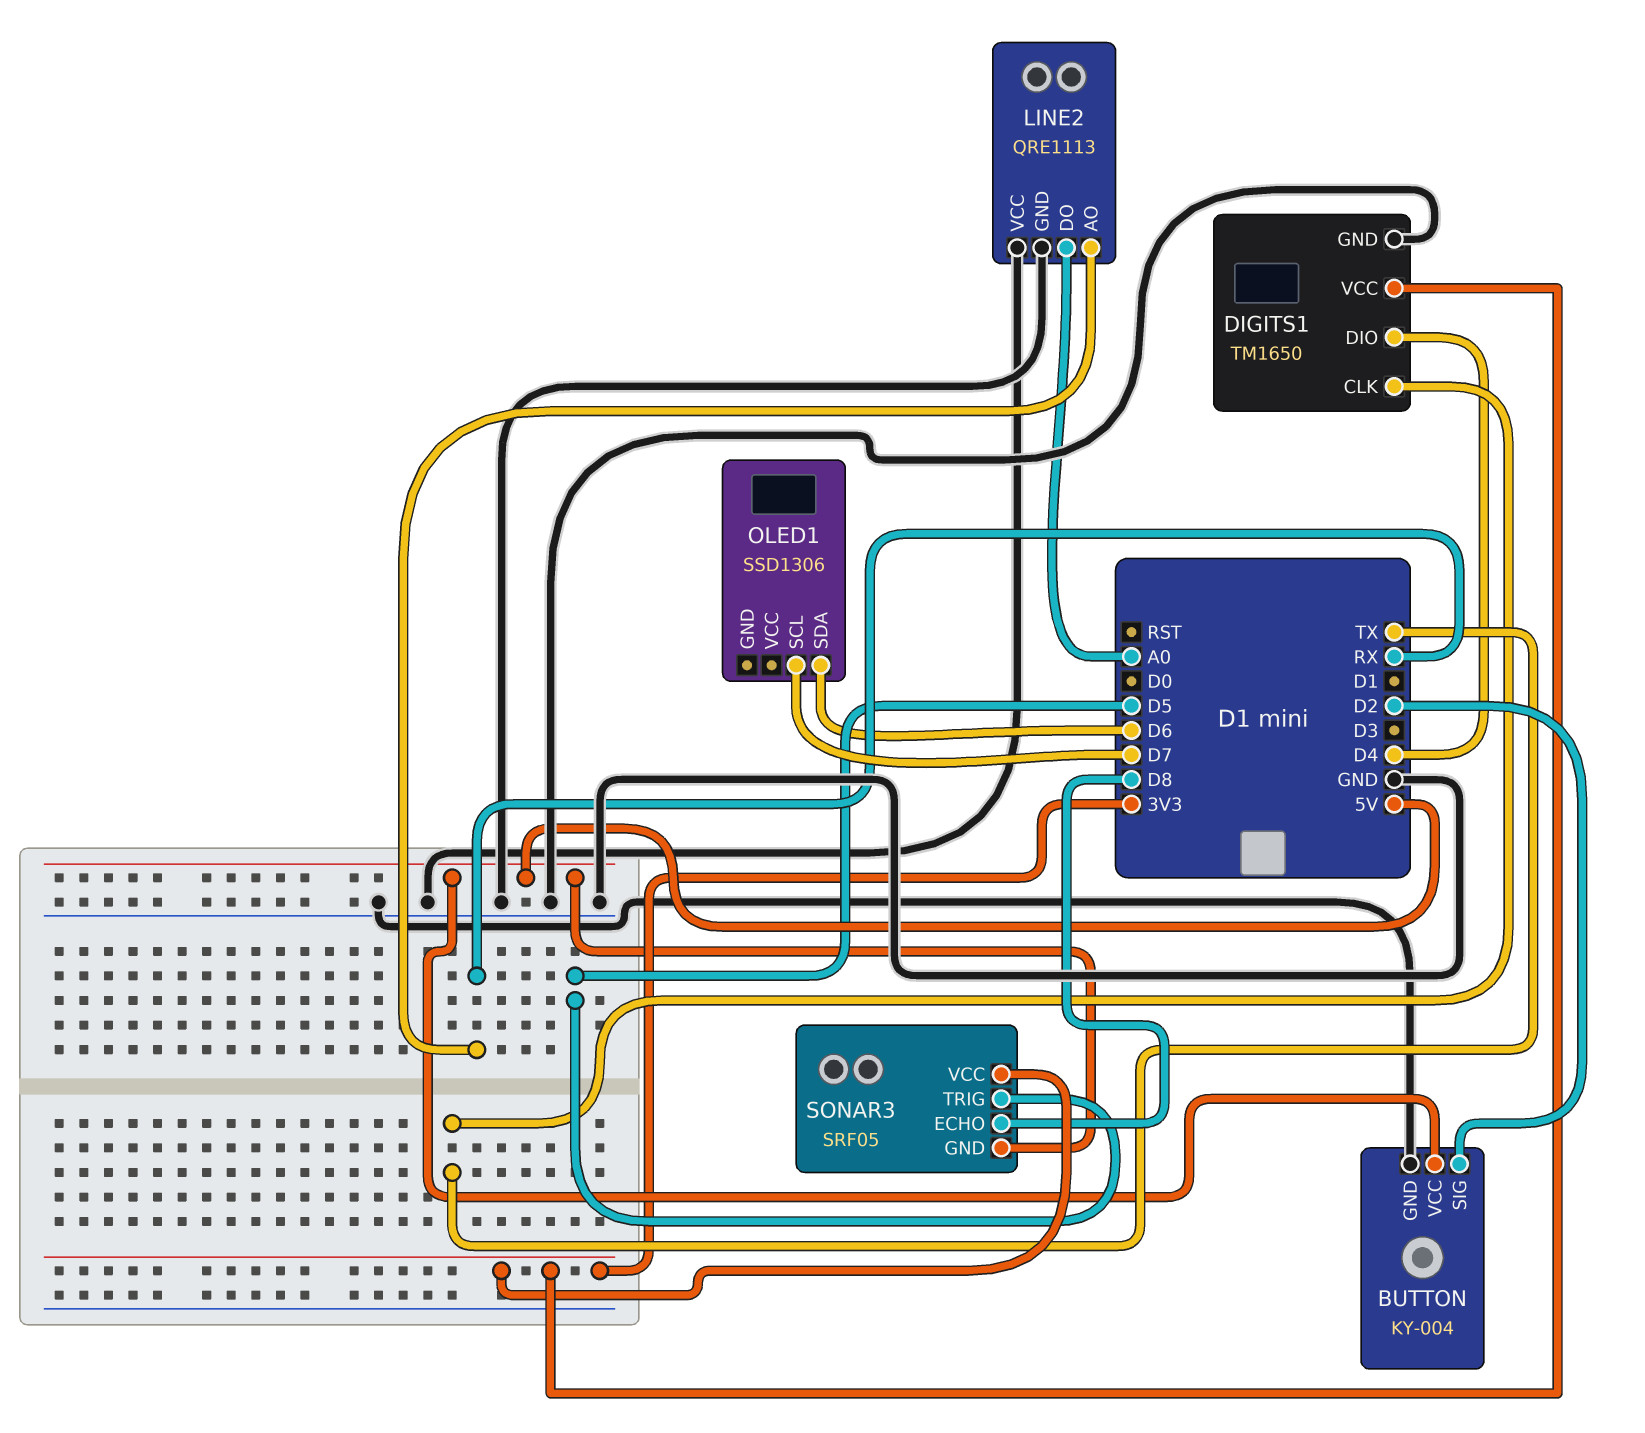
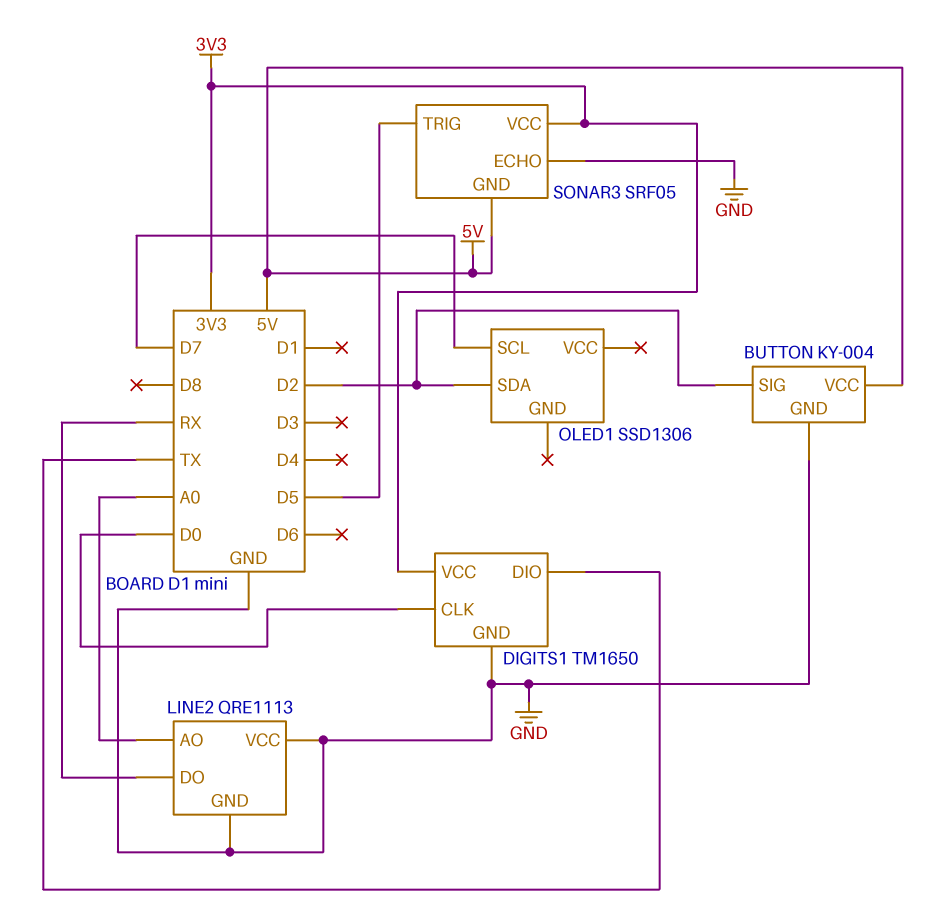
DIGITS1 pin CLK: TX -> D0
DIGITS1 pin DIO: D4 -> TX
LINE2 pin AO: RX -> A0
LINE2 pin DO: A0 -> RX
OLED1 pin SDA: D6 -> D2
SONAR3 pin ECHO: D8 -> GND

